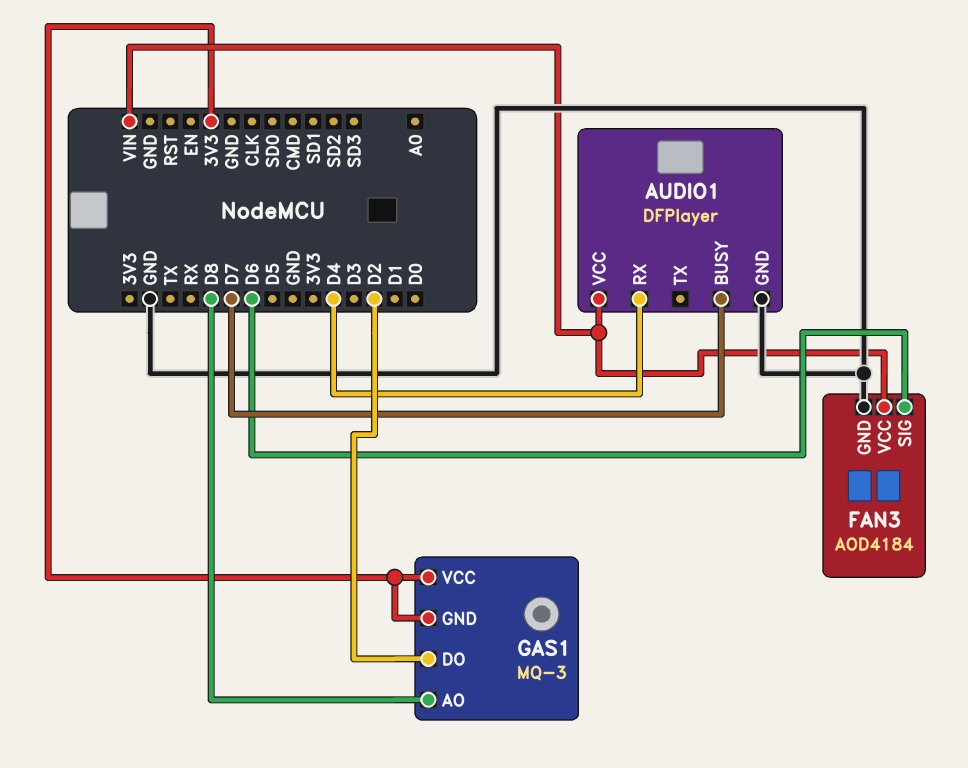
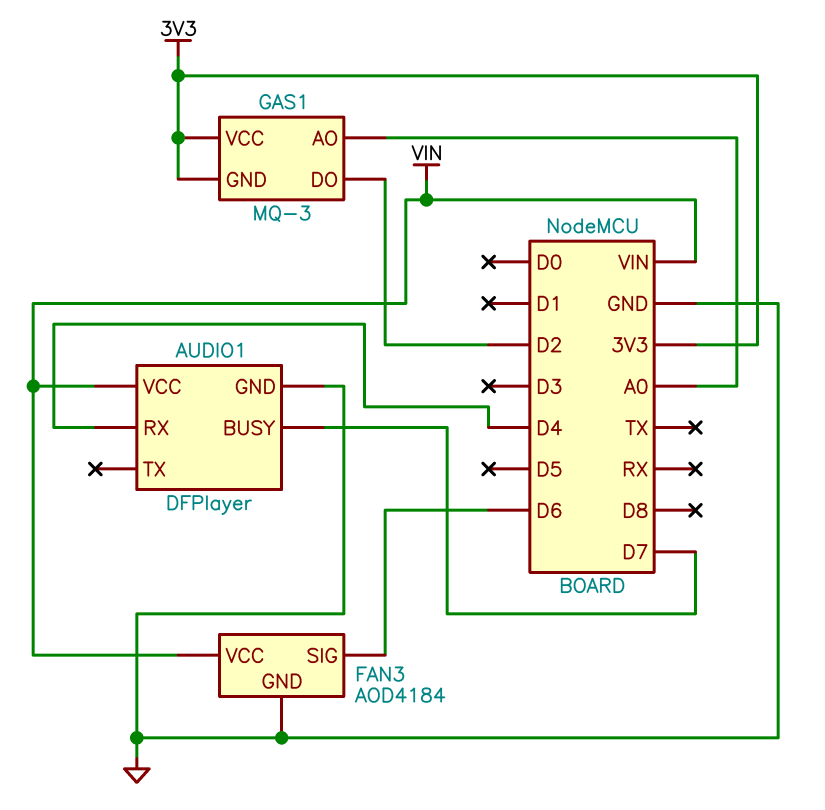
GAS1 pin AO: D8 -> A0

